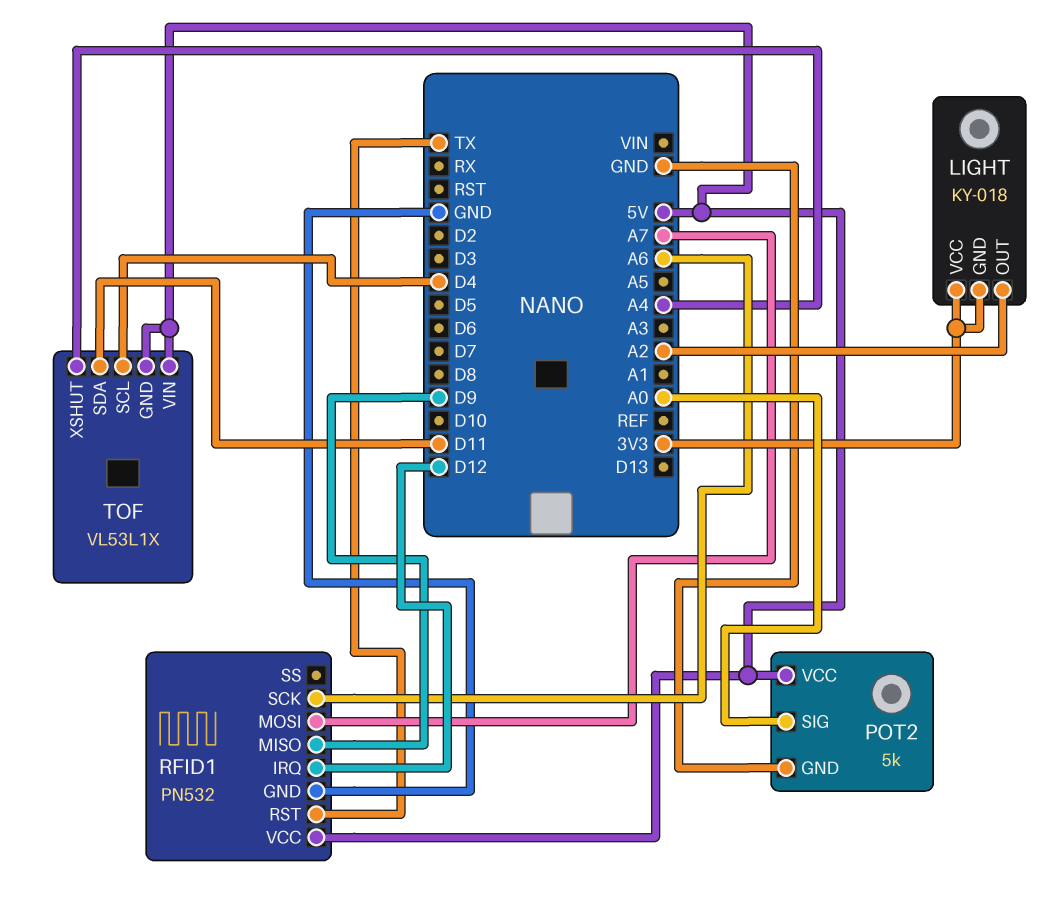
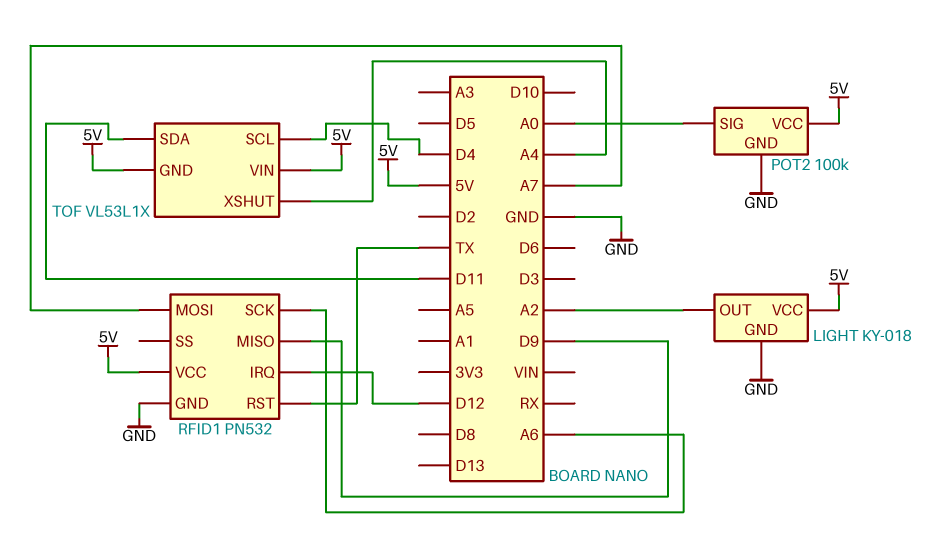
LIGHT pin GND: 3V3 -> GND
LIGHT pin VCC: 3V3 -> 5V
POT2: 5k -> 100k

